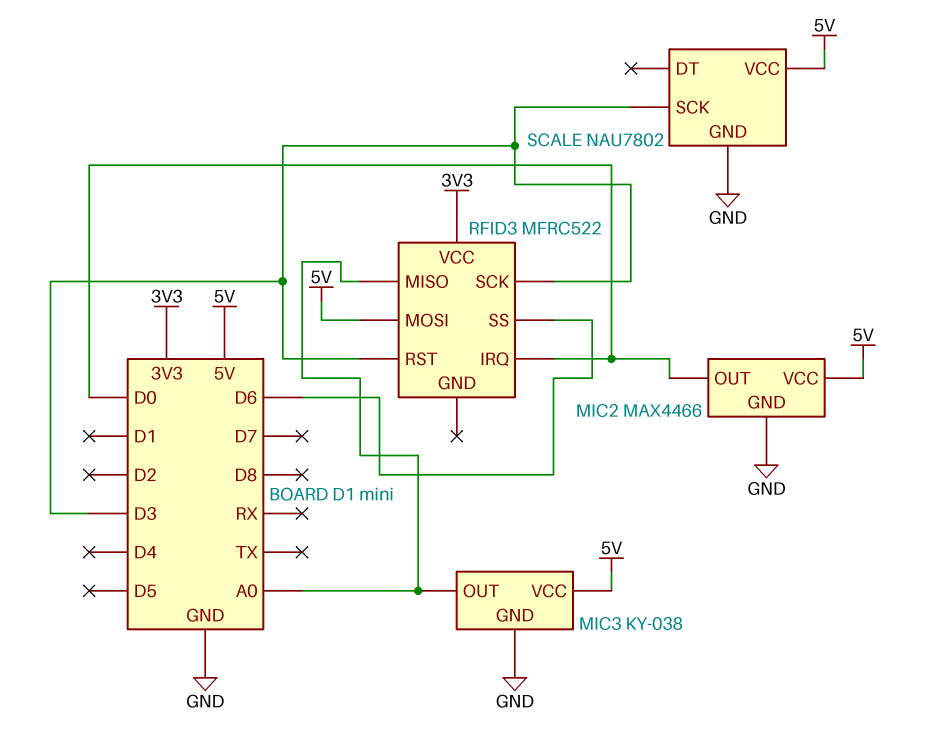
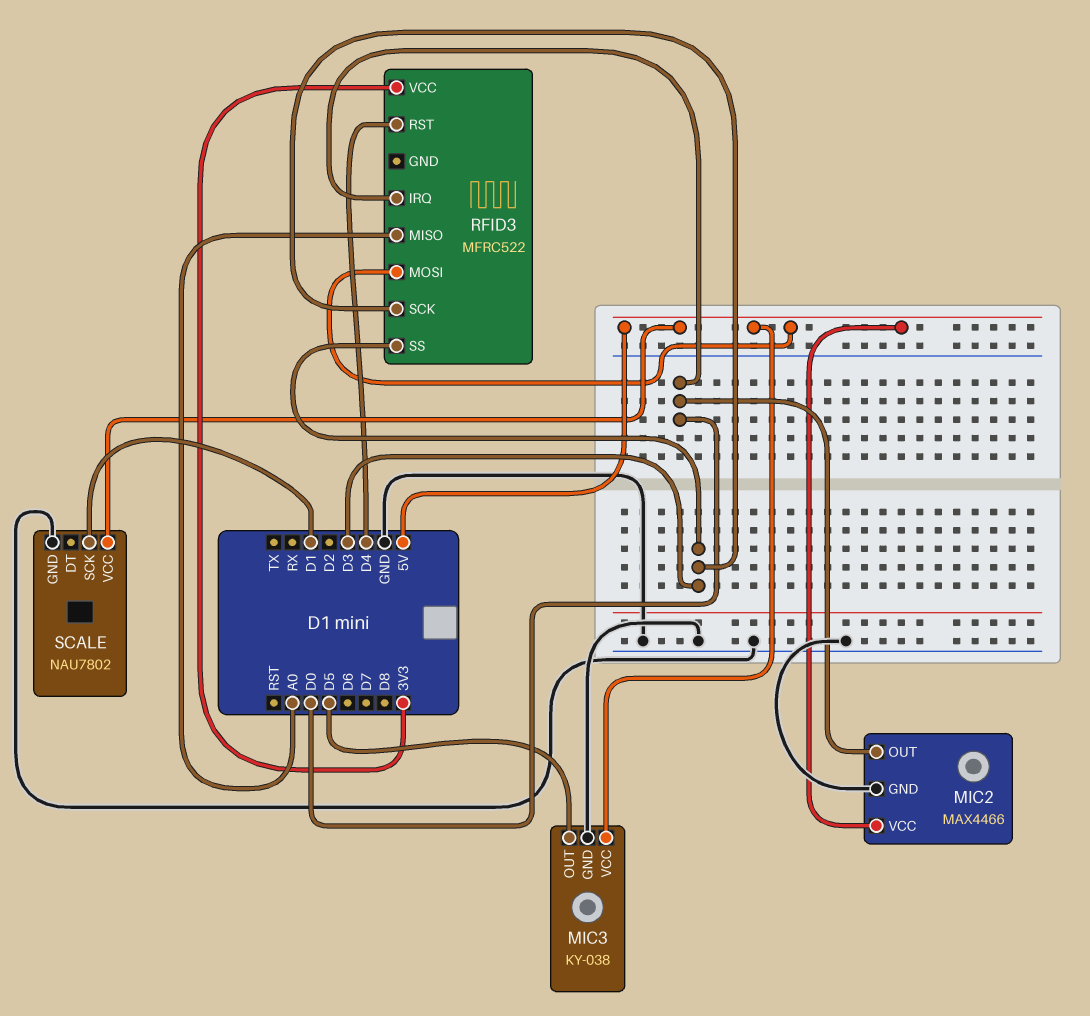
MIC3 pin OUT: A0 -> D5
RFID3 pin RST: D3 -> D4
RFID3 pin SS: D6 -> D3
SCALE pin SCK: D3 -> D1

